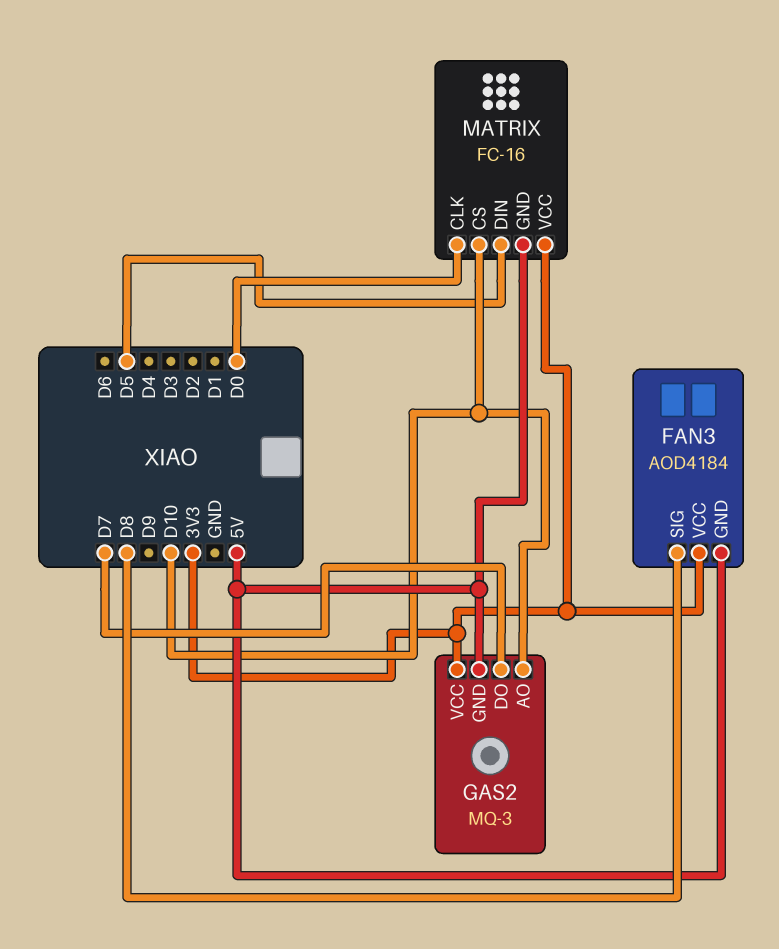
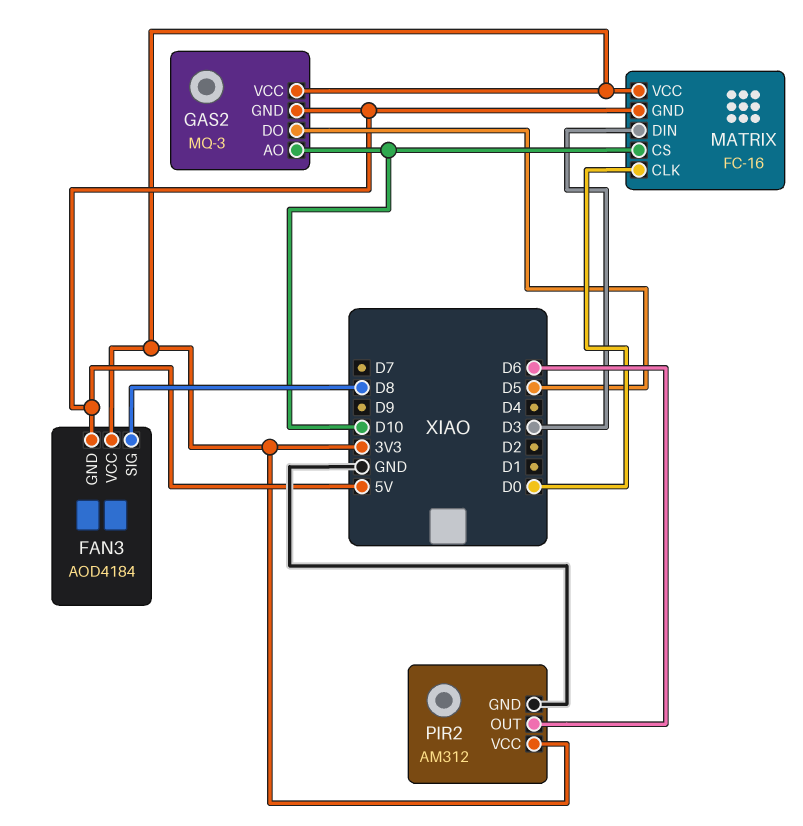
GAS2 pin DO: D7 -> D5
MATRIX pin DIN: D5 -> D3
PIR2: none -> AM312
PIR2 pin GND: none -> GND
PIR2 pin OUT: none -> D6
PIR2 pin VCC: none -> 3V3

